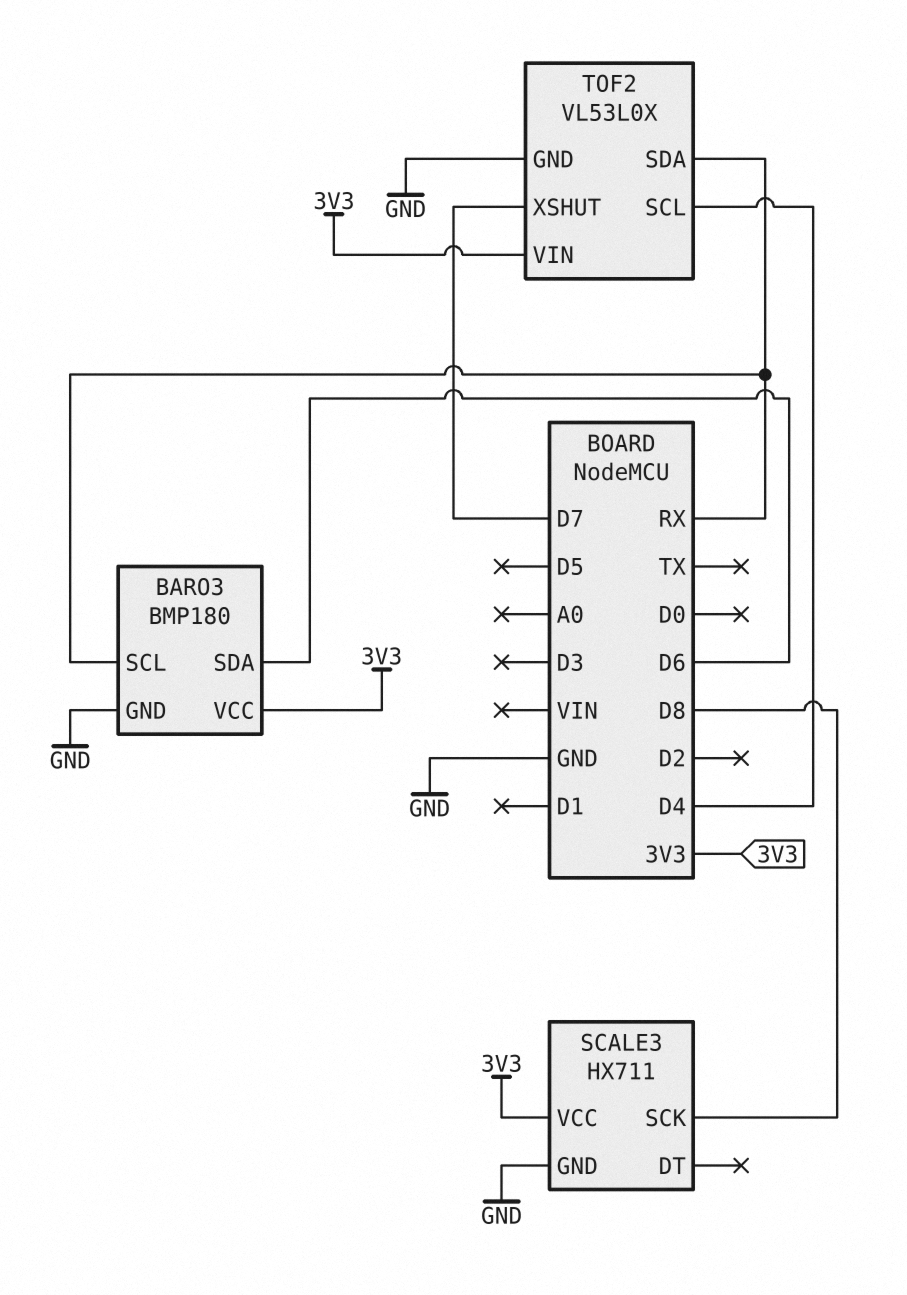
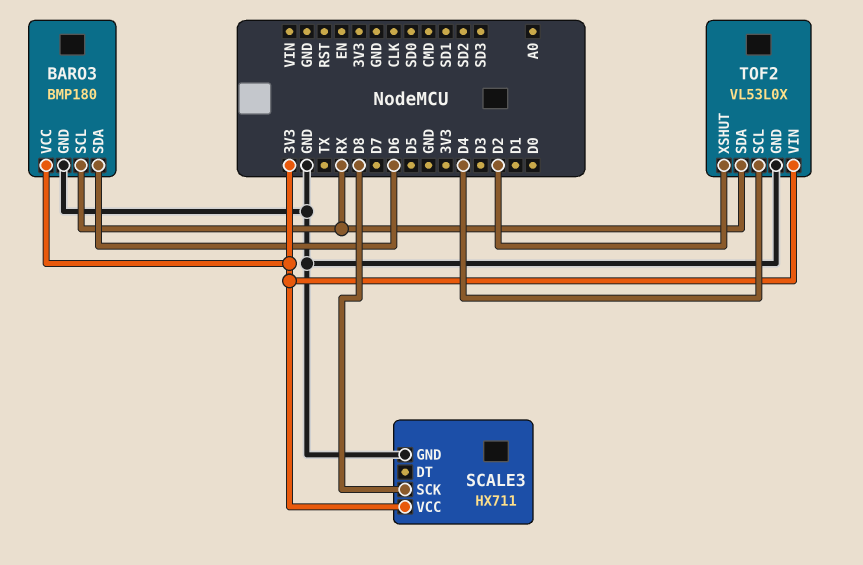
TOF2 pin XSHUT: D7 -> D2

